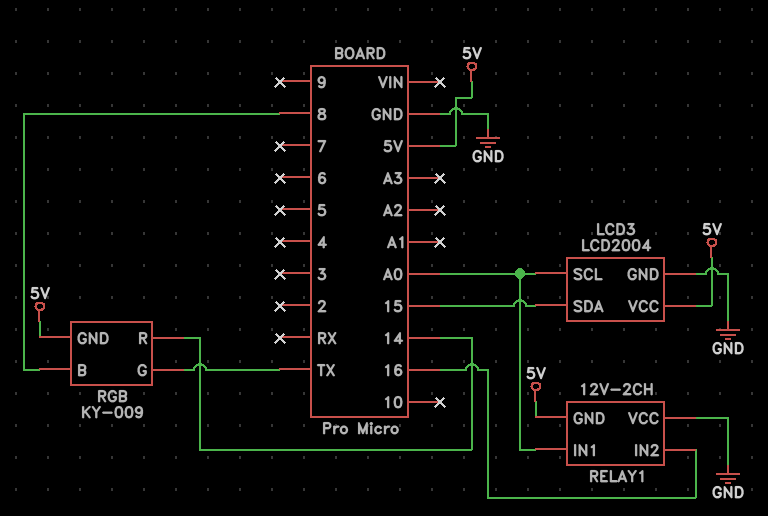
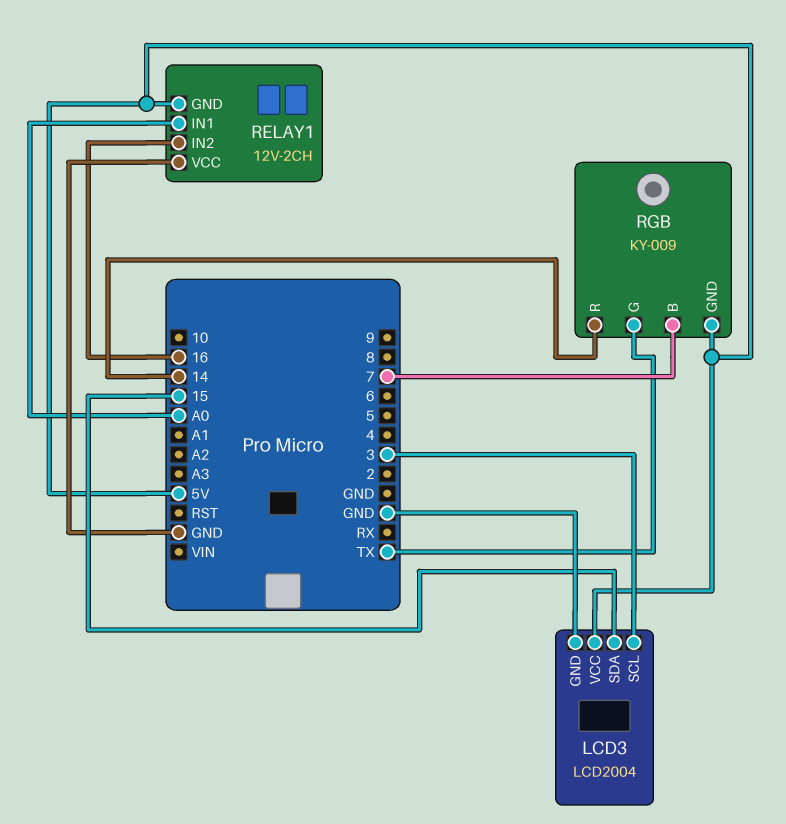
LCD3 pin SCL: A0 -> 3
RGB pin B: 8 -> 7

